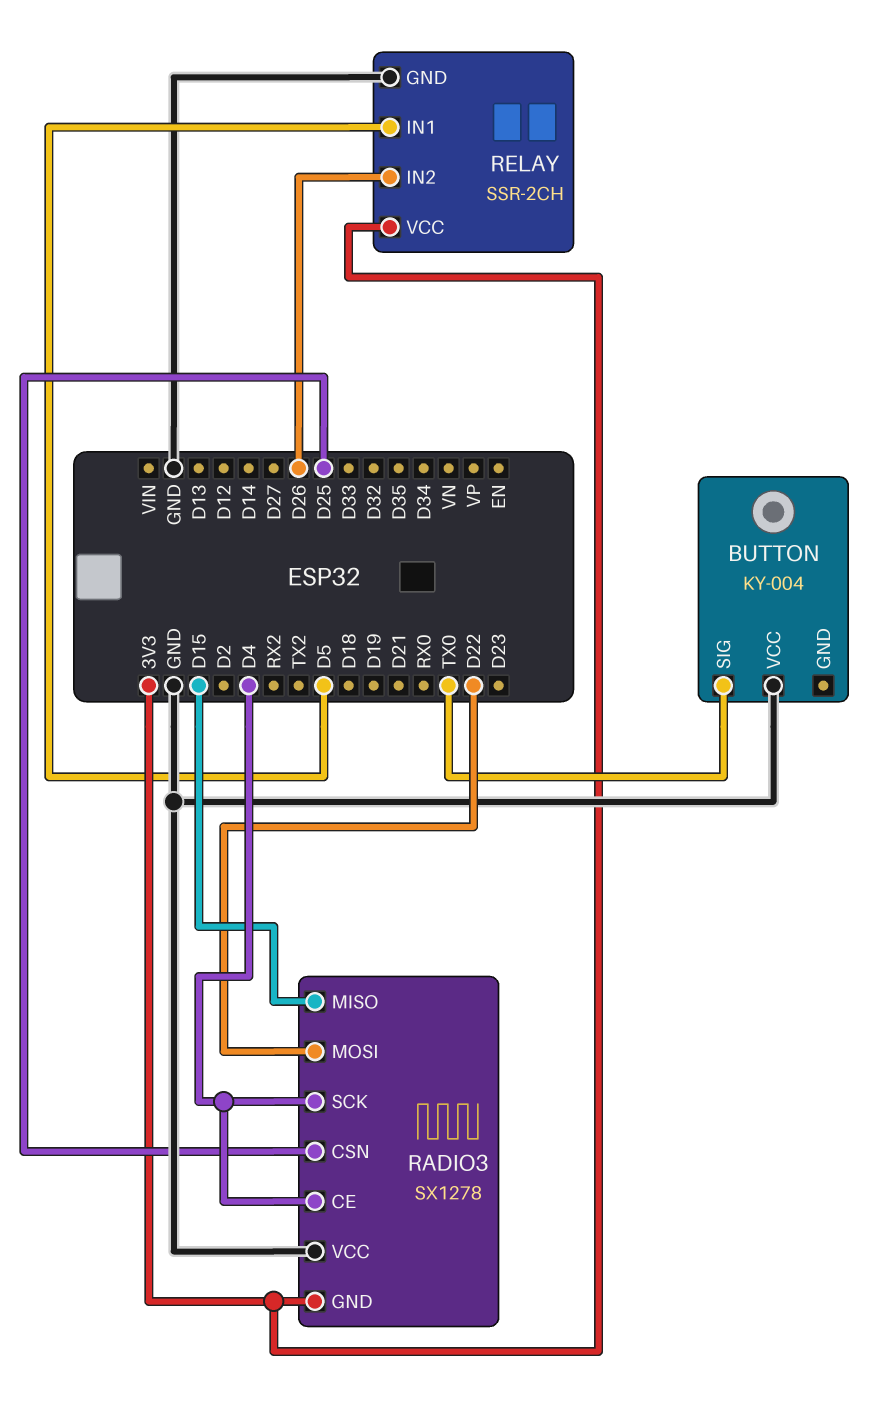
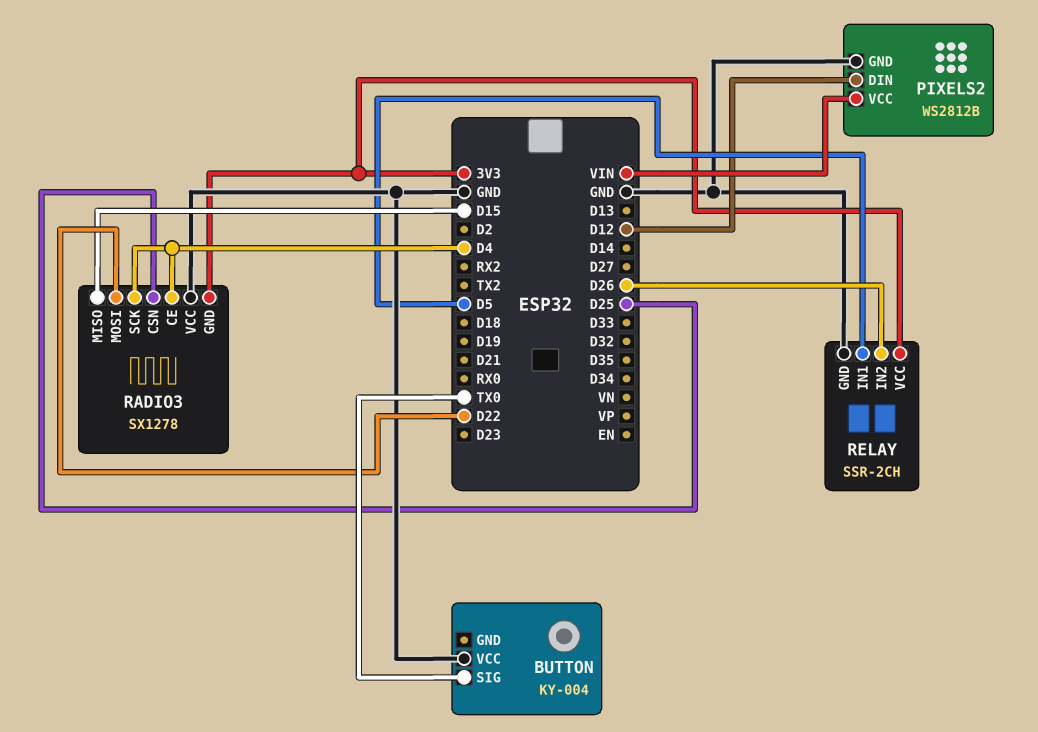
PIXELS2: none -> WS2812B
PIXELS2 pin DIN: none -> D12
PIXELS2 pin GND: none -> GND
PIXELS2 pin VCC: none -> VIN

